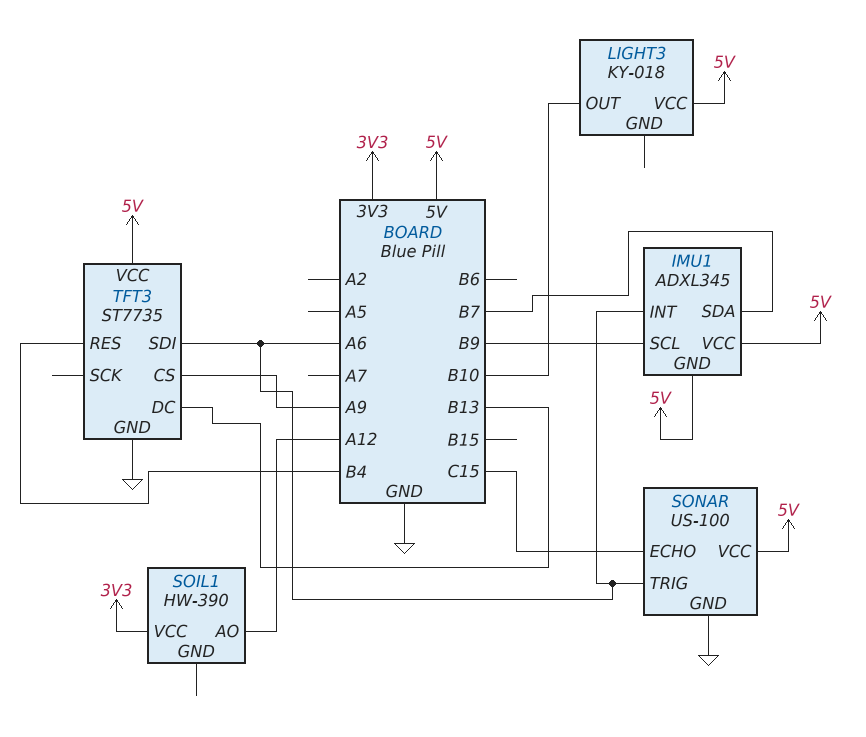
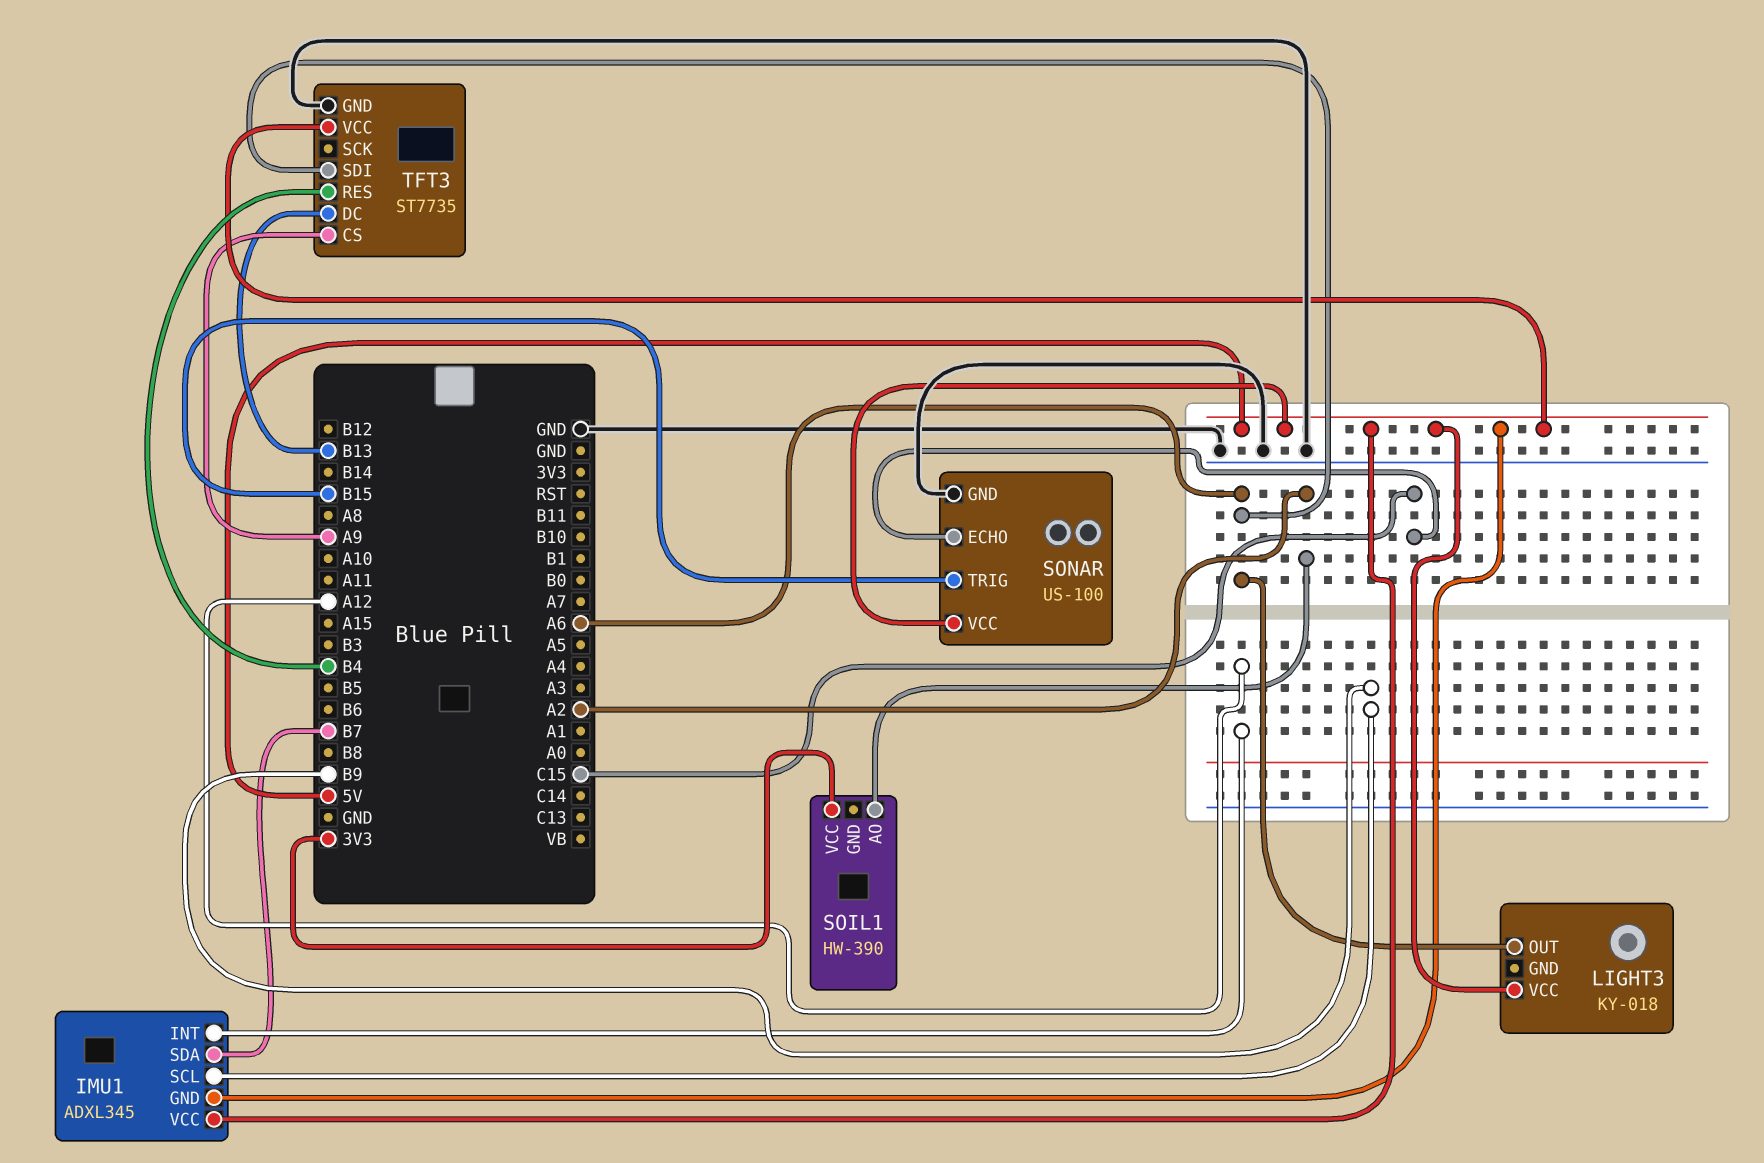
IMU1 pin INT: A6 -> A12
LIGHT3 pin OUT: B10 -> A6
SOIL1 pin AO: A12 -> A2
SONAR pin TRIG: A6 -> B15

